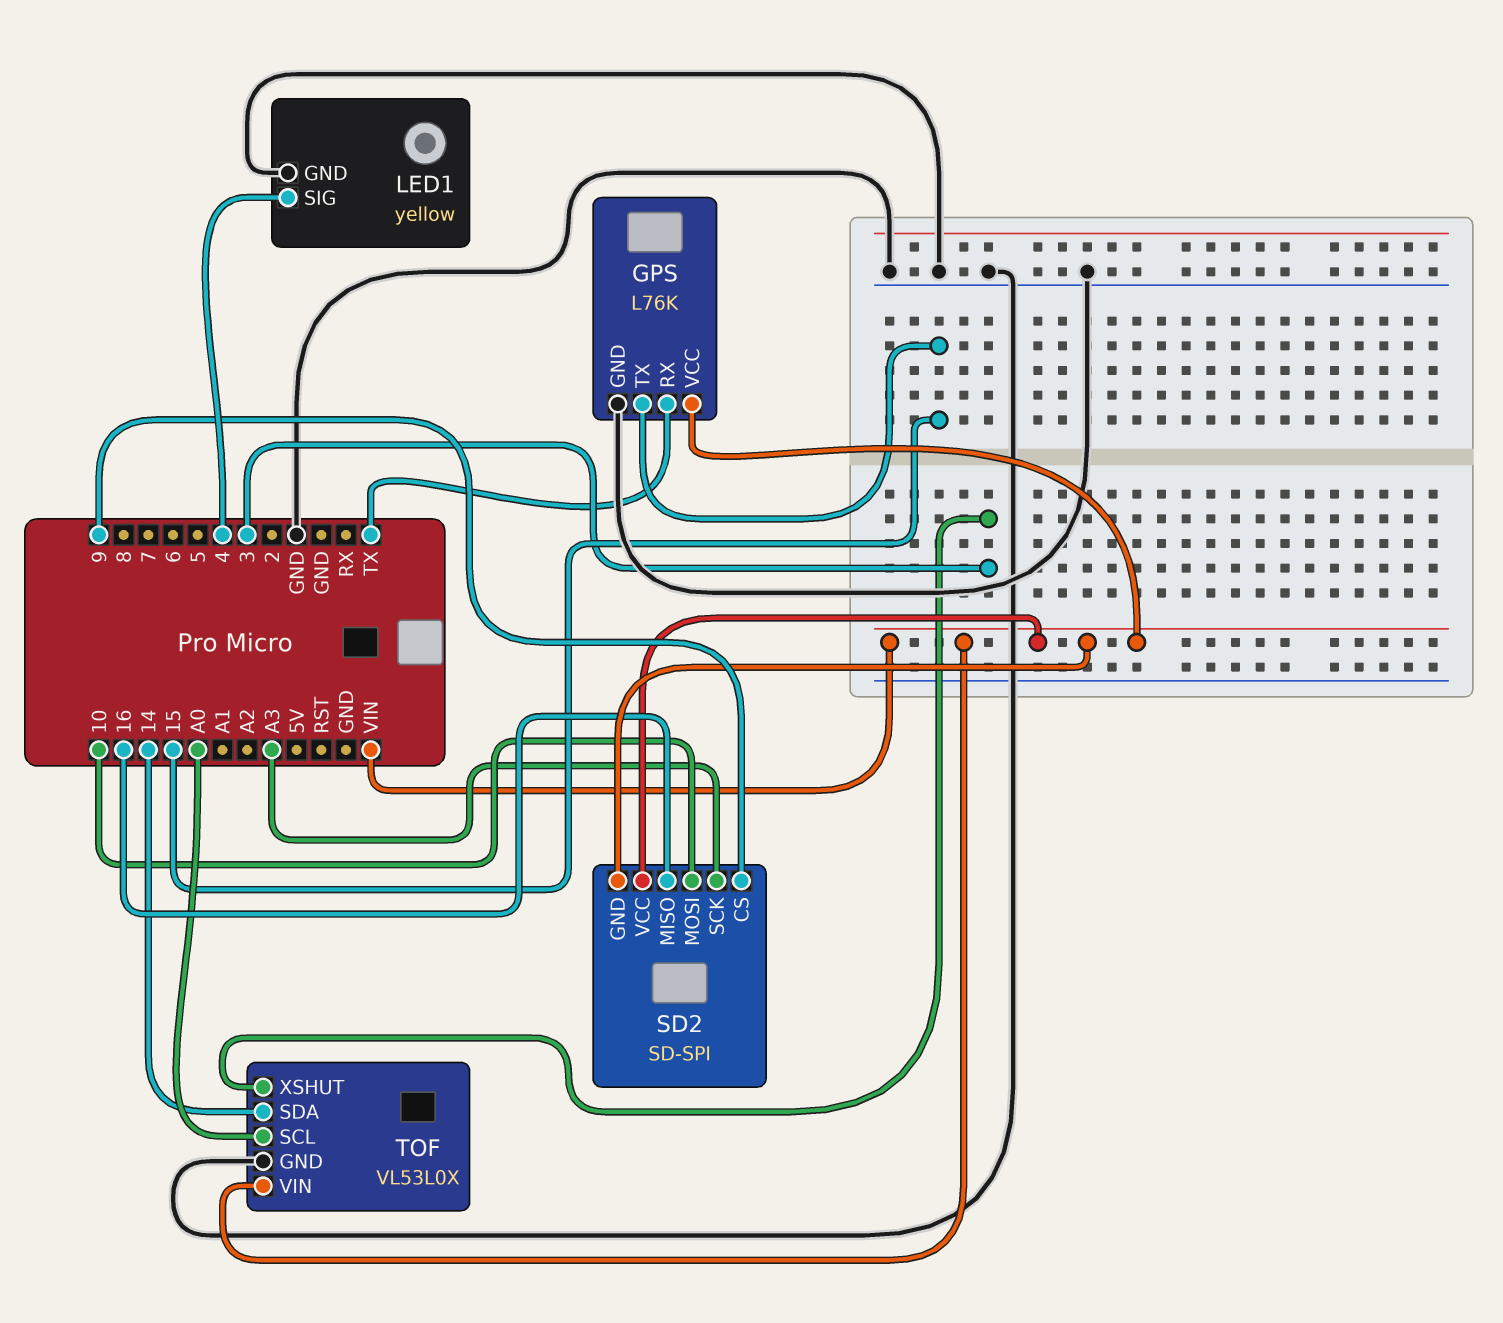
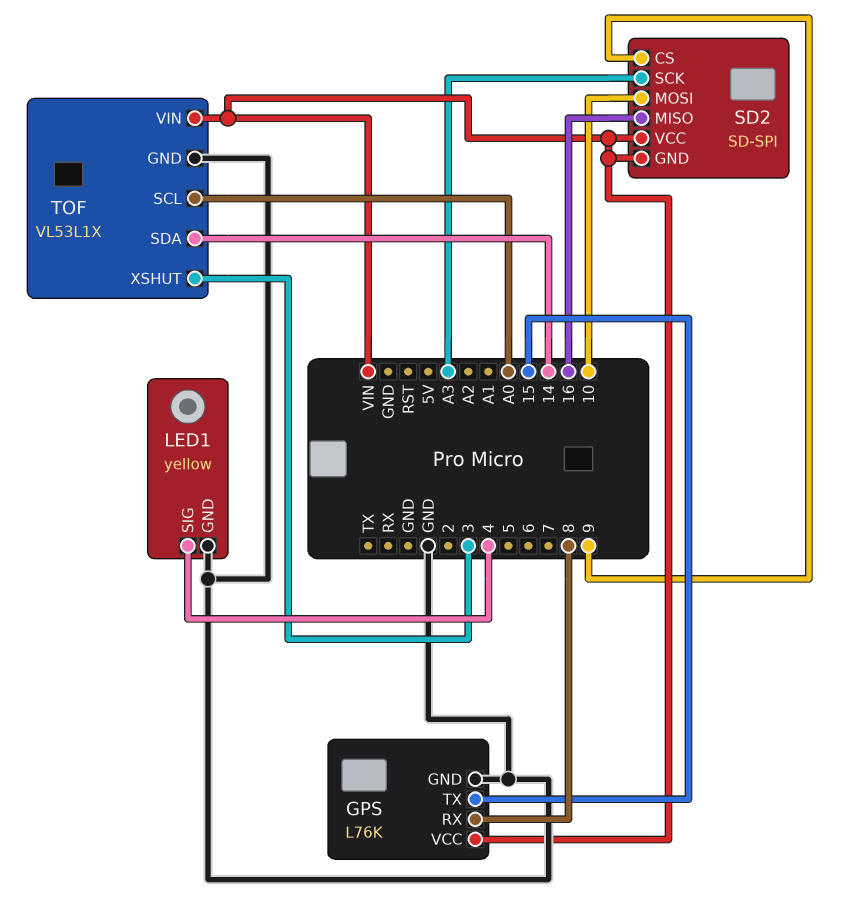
GPS pin RX: TX -> 8
TOF: VL53L0X -> VL53L1X

